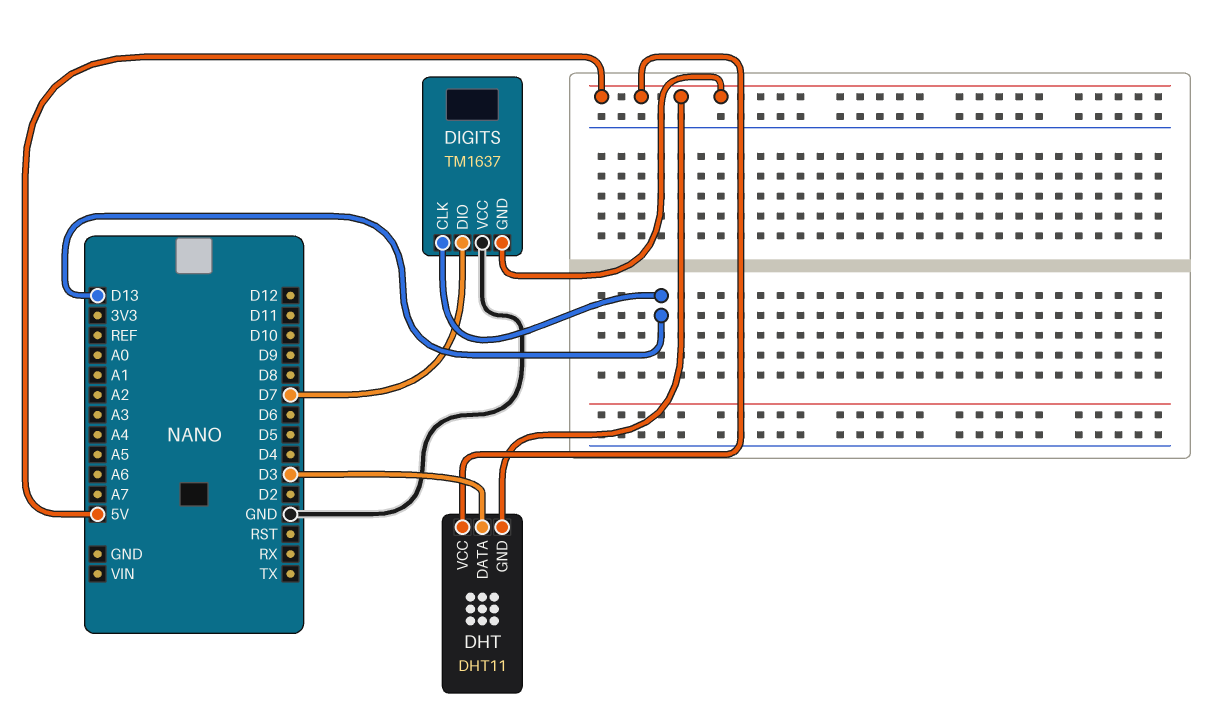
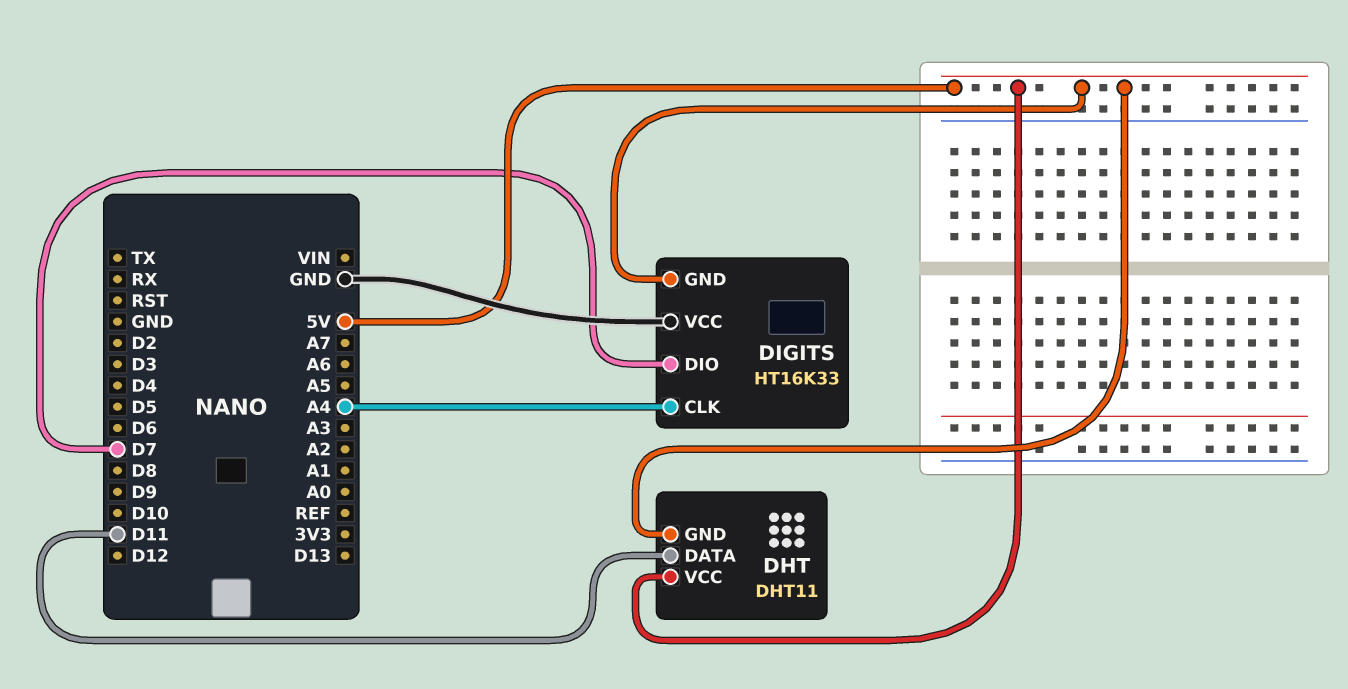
DHT pin DATA: D3 -> D11
DIGITS: TM1637 -> HT16K33
DIGITS pin CLK: D13 -> A4

